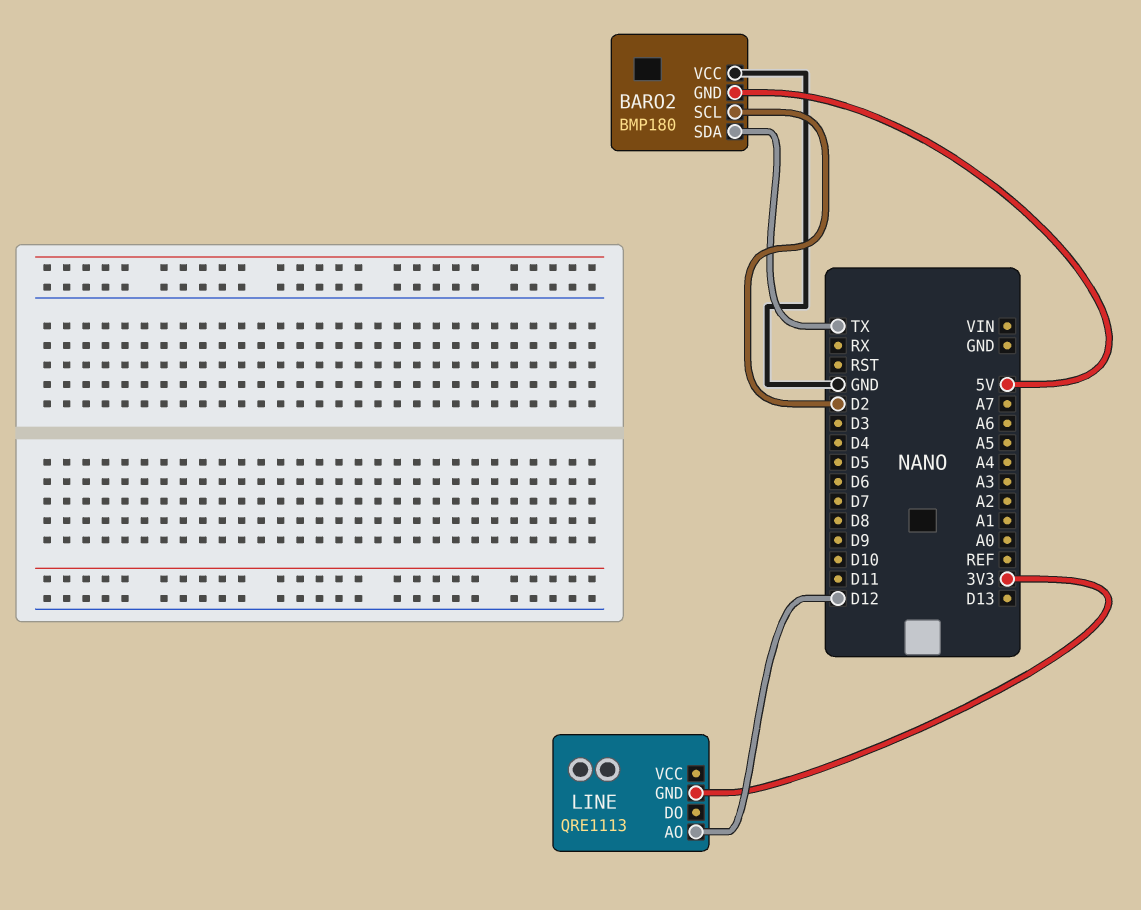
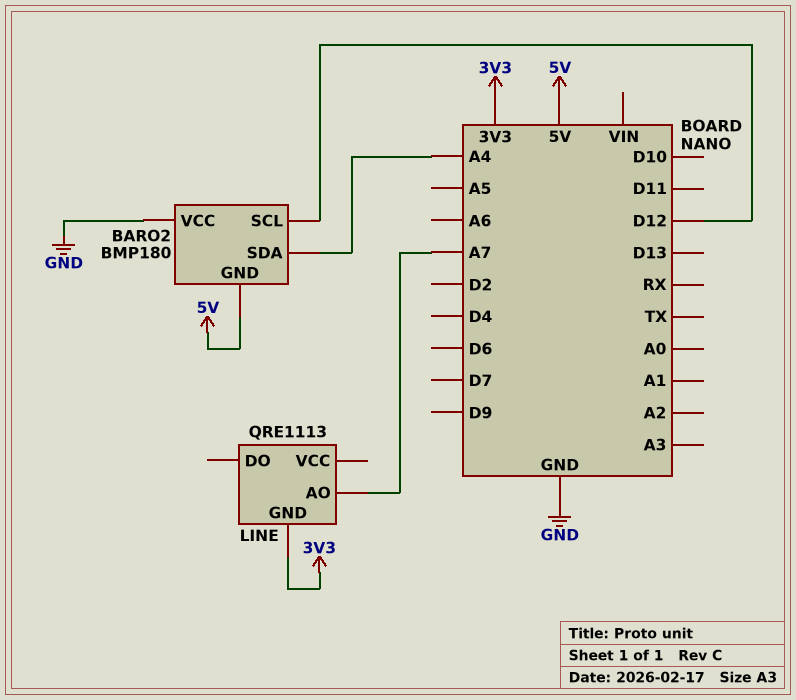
BARO2 pin SCL: D2 -> D12
BARO2 pin SDA: TX -> A4
LINE pin AO: D12 -> A7

